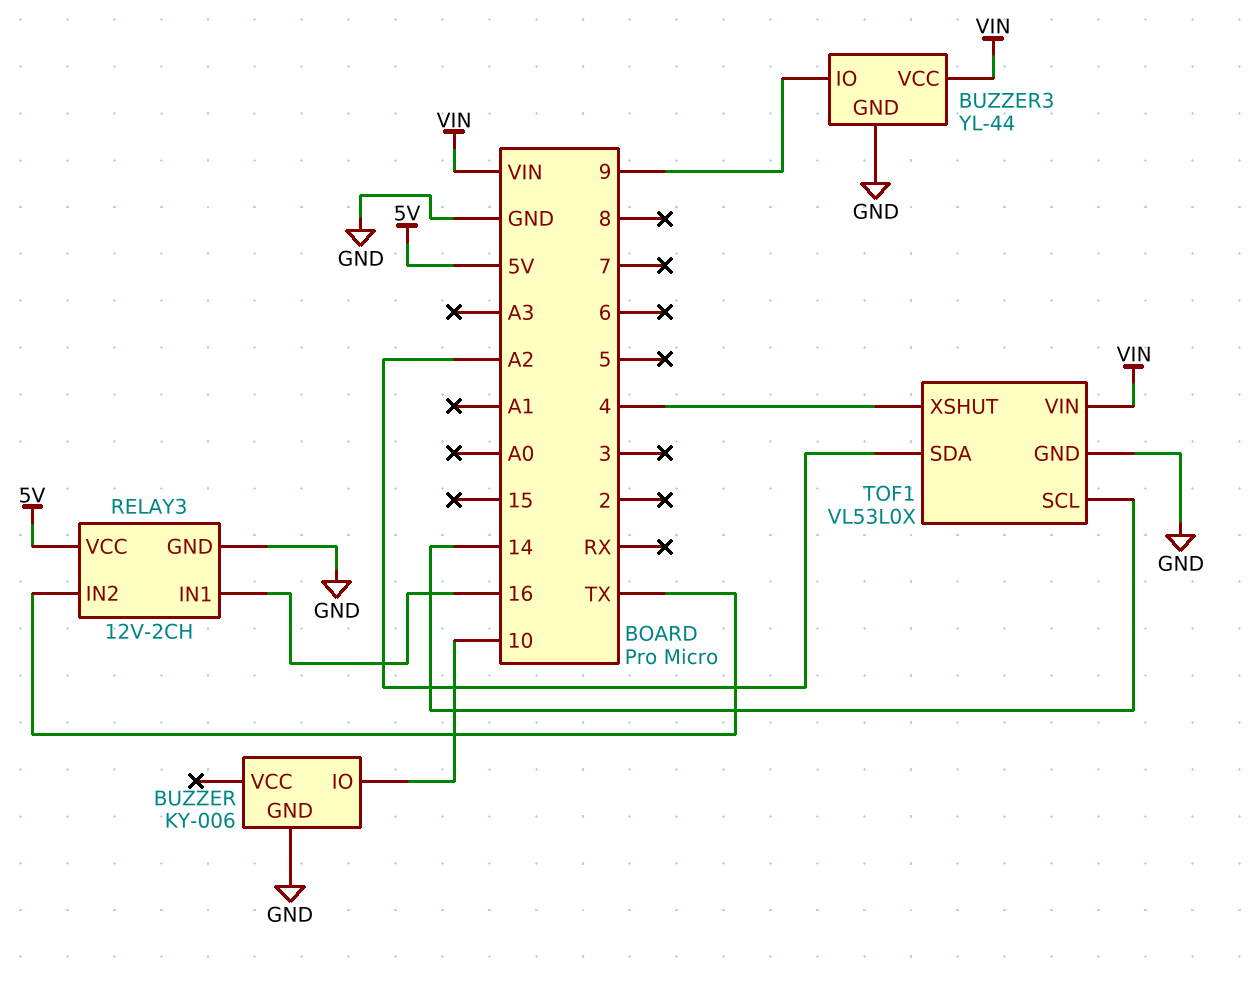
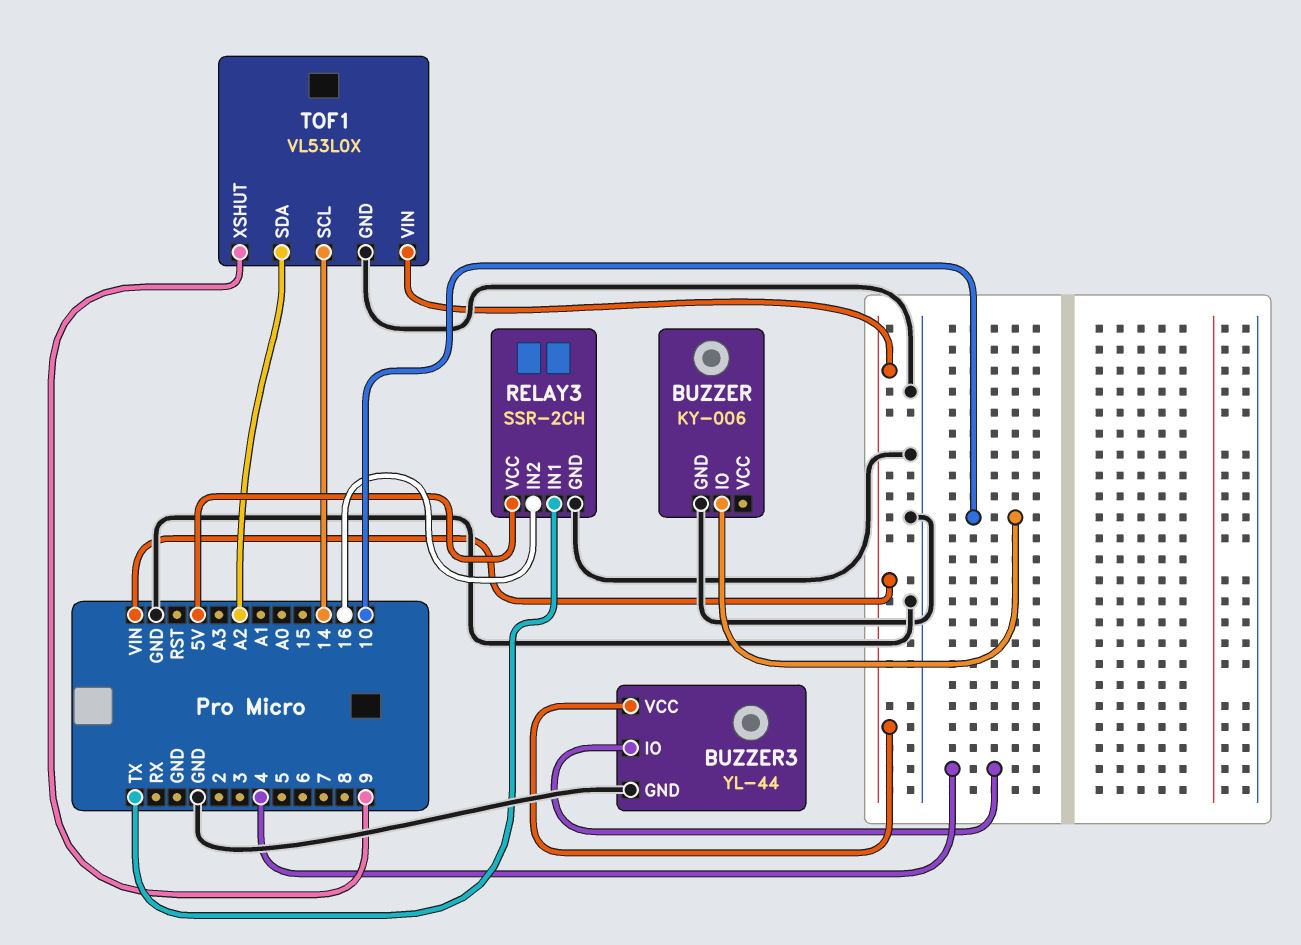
BUZZER3 pin IO: 9 -> 4
RELAY3: 12V-2CH -> SSR-2CH
RELAY3 pin IN1: 16 -> TX
RELAY3 pin IN2: TX -> 16
TOF1 pin XSHUT: 4 -> 9

